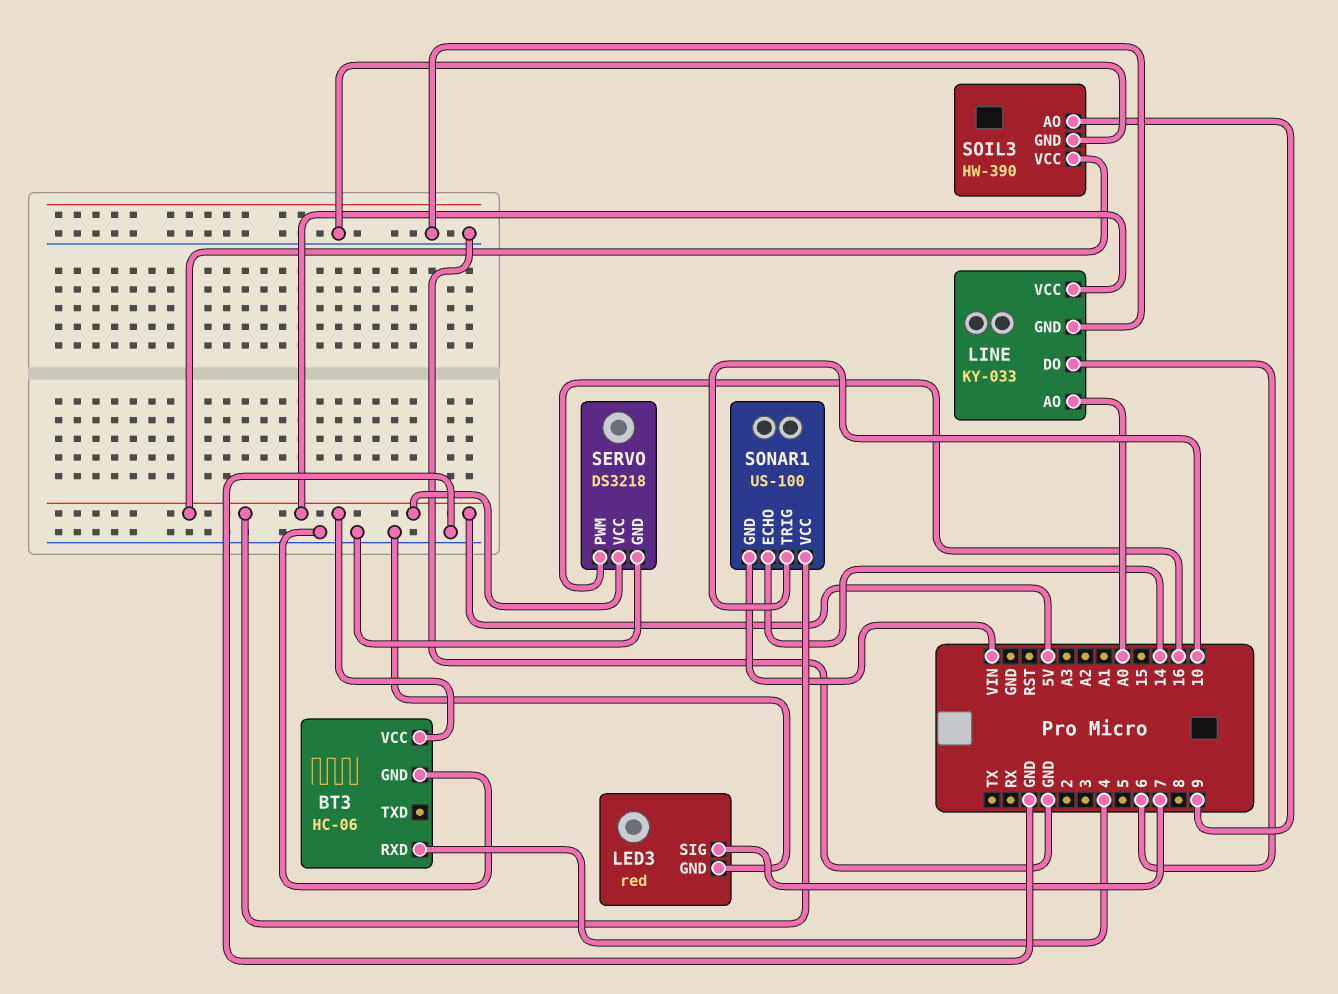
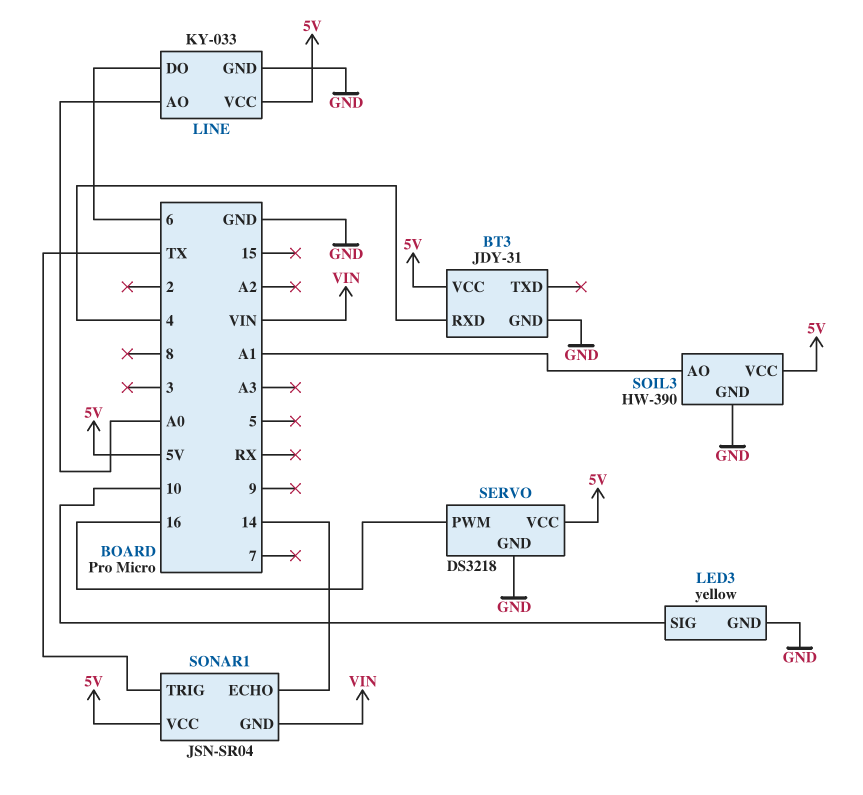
BT3: HC-06 -> JDY-31
LED3: red -> yellow
LED3 pin SIG: 7 -> 10
SOIL3 pin AO: 9 -> A1
SONAR1: US-100 -> JSN-SR04
SONAR1 pin TRIG: 10 -> TX

